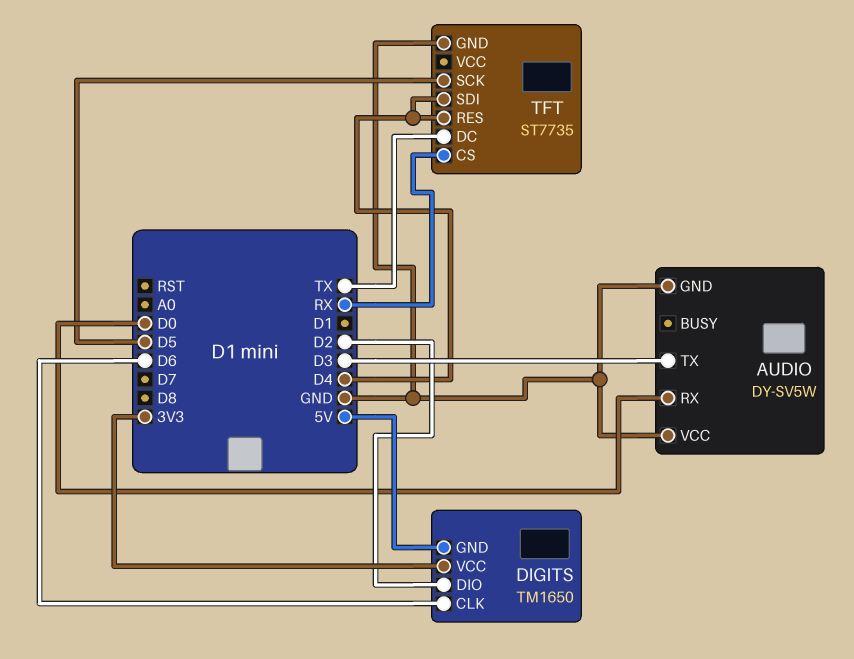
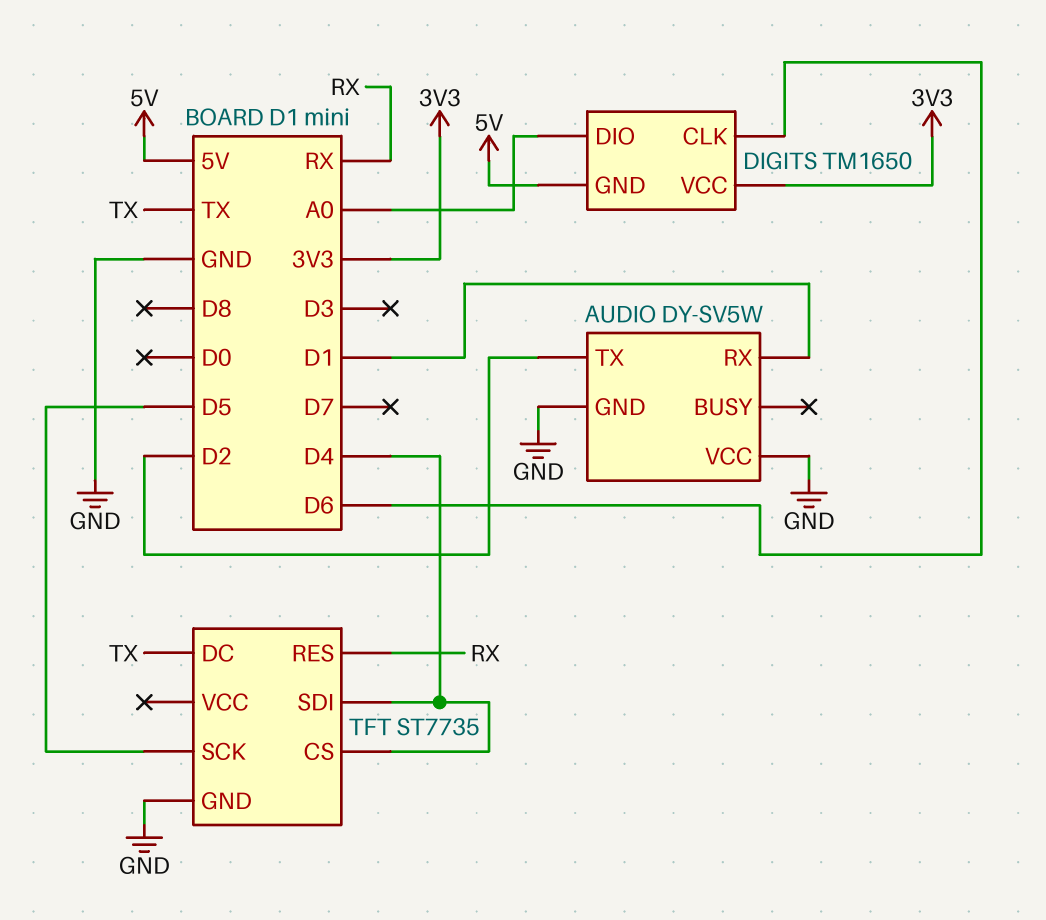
AUDIO pin RX: D0 -> D1
AUDIO pin TX: D3 -> D2
DIGITS pin DIO: D2 -> A0
TFT pin CS: RX -> D4
TFT pin RES: D4 -> RX

